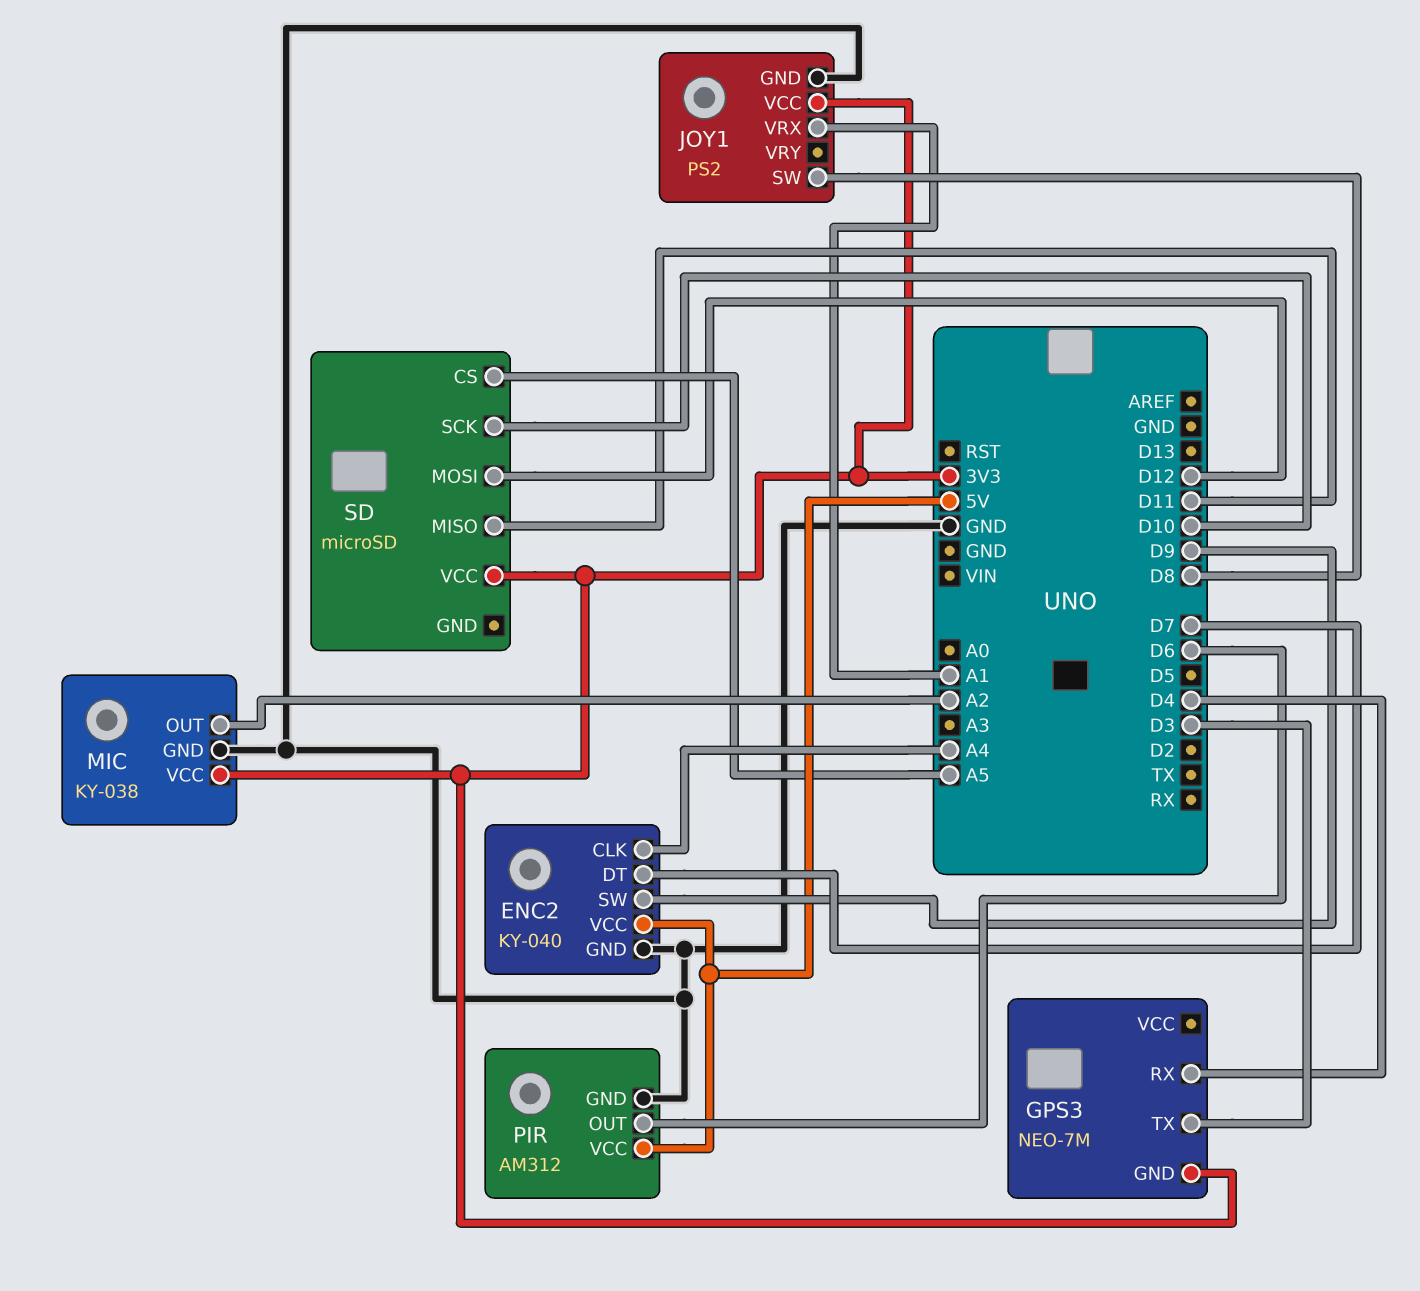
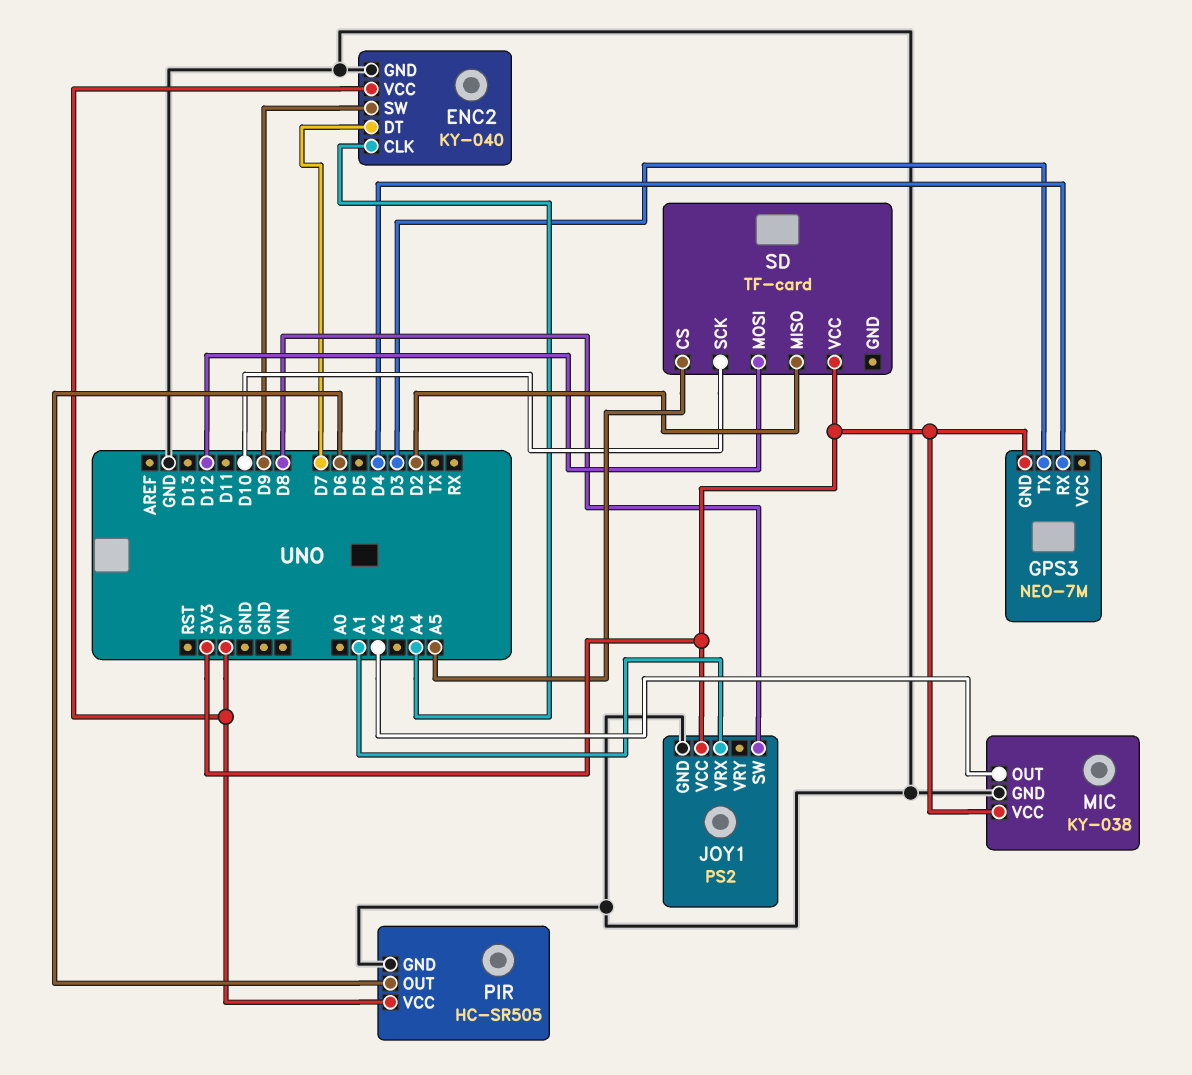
PIR: AM312 -> HC-SR505
SD: microSD -> TF-card
SD pin MISO: D11 -> D2

